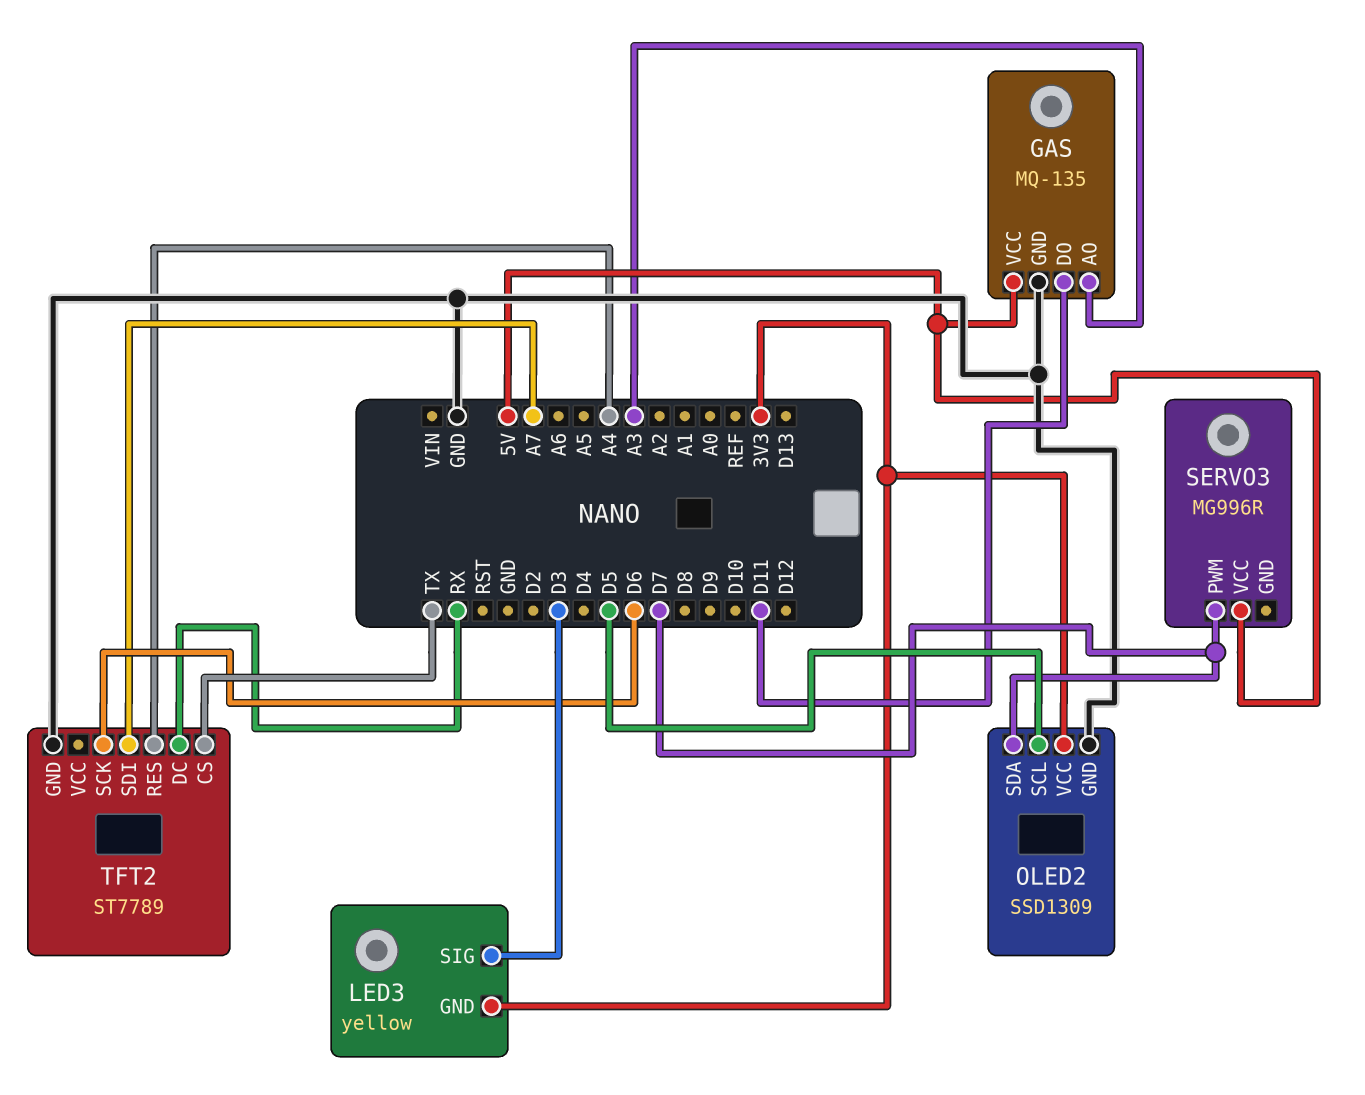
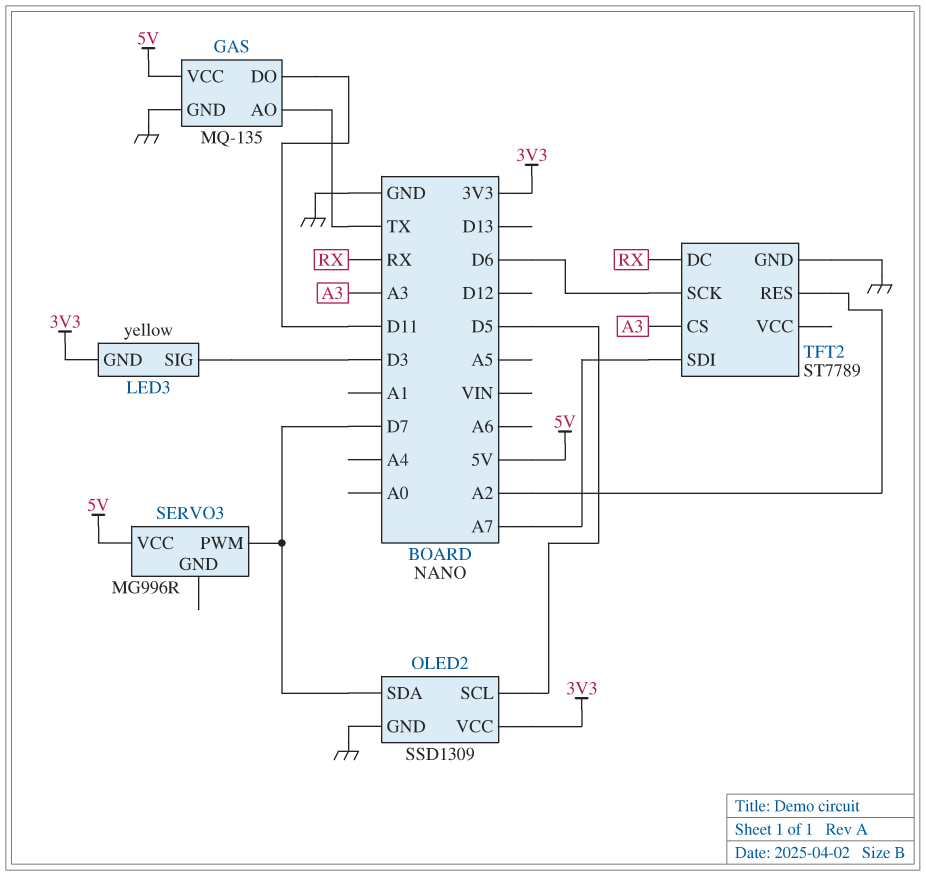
GAS pin AO: A3 -> TX
TFT2 pin CS: TX -> A3
TFT2 pin RES: A4 -> A2

